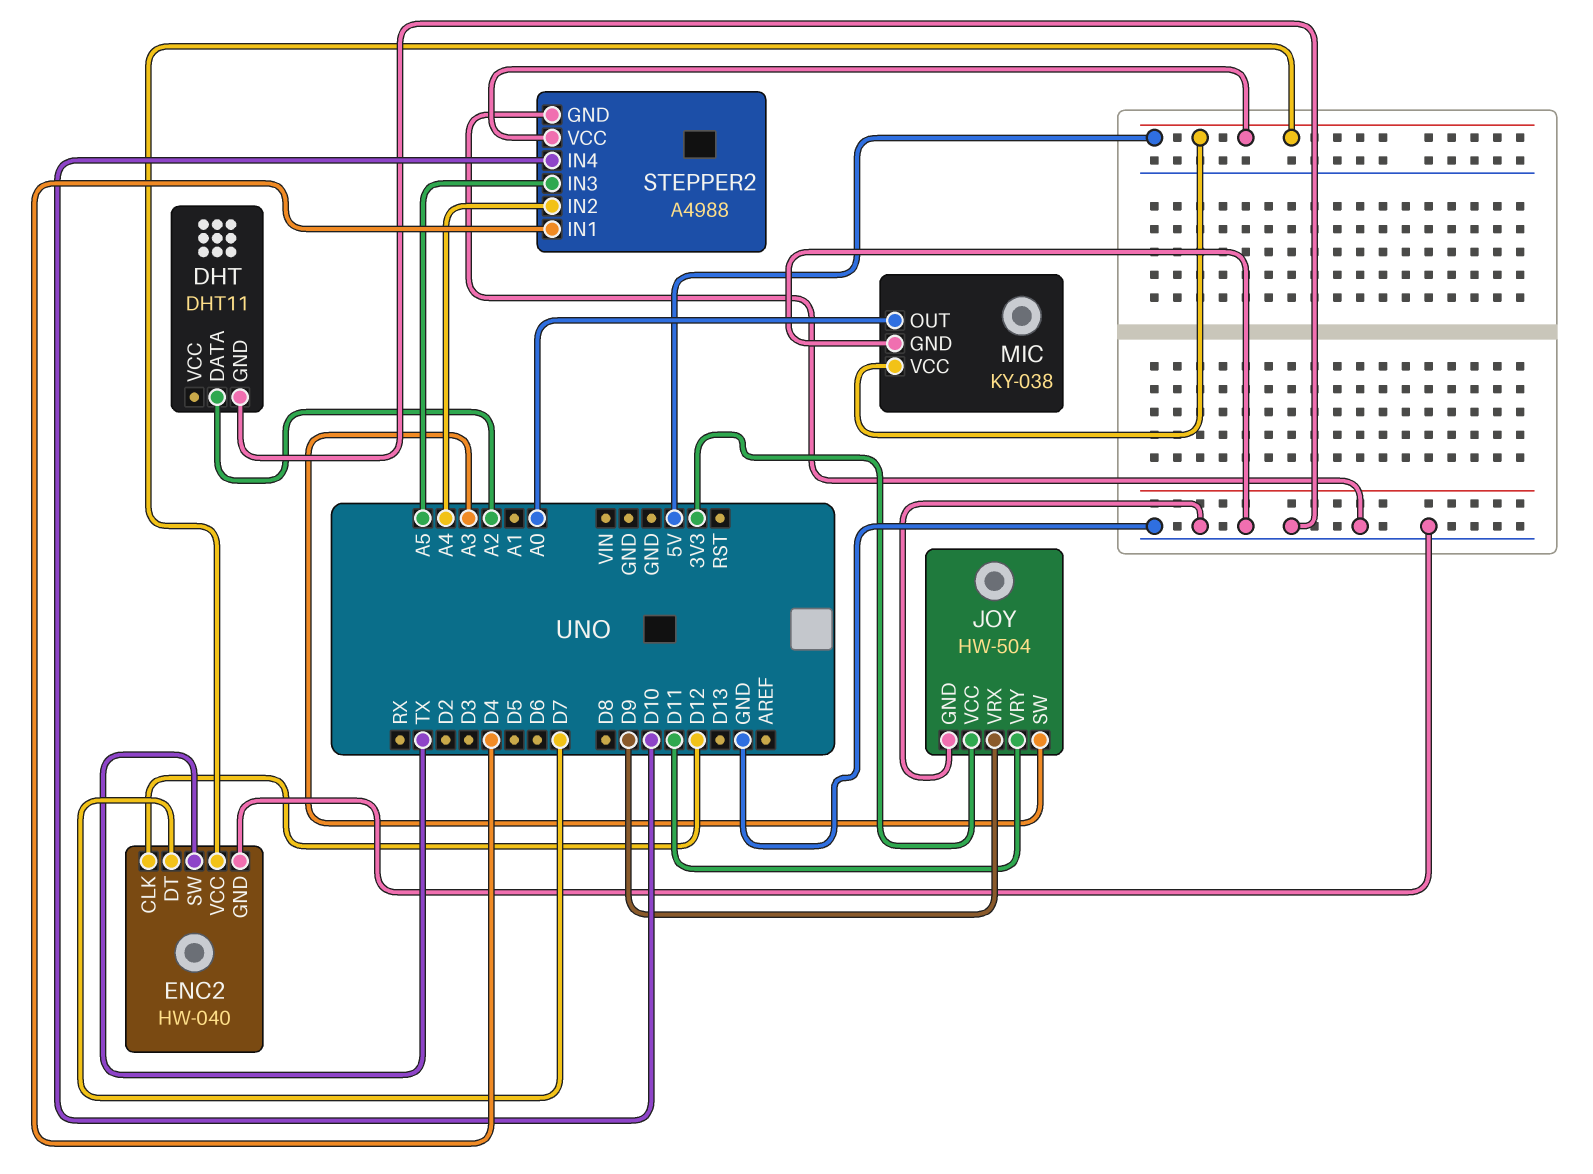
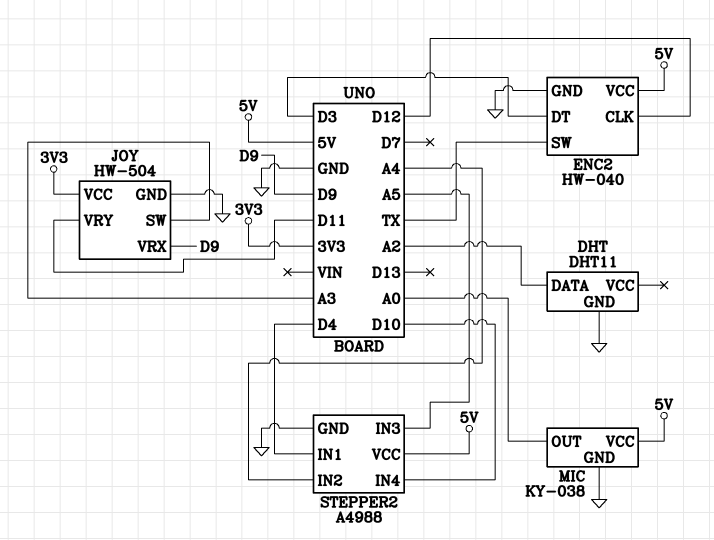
ENC2 pin DT: D7 -> D3

